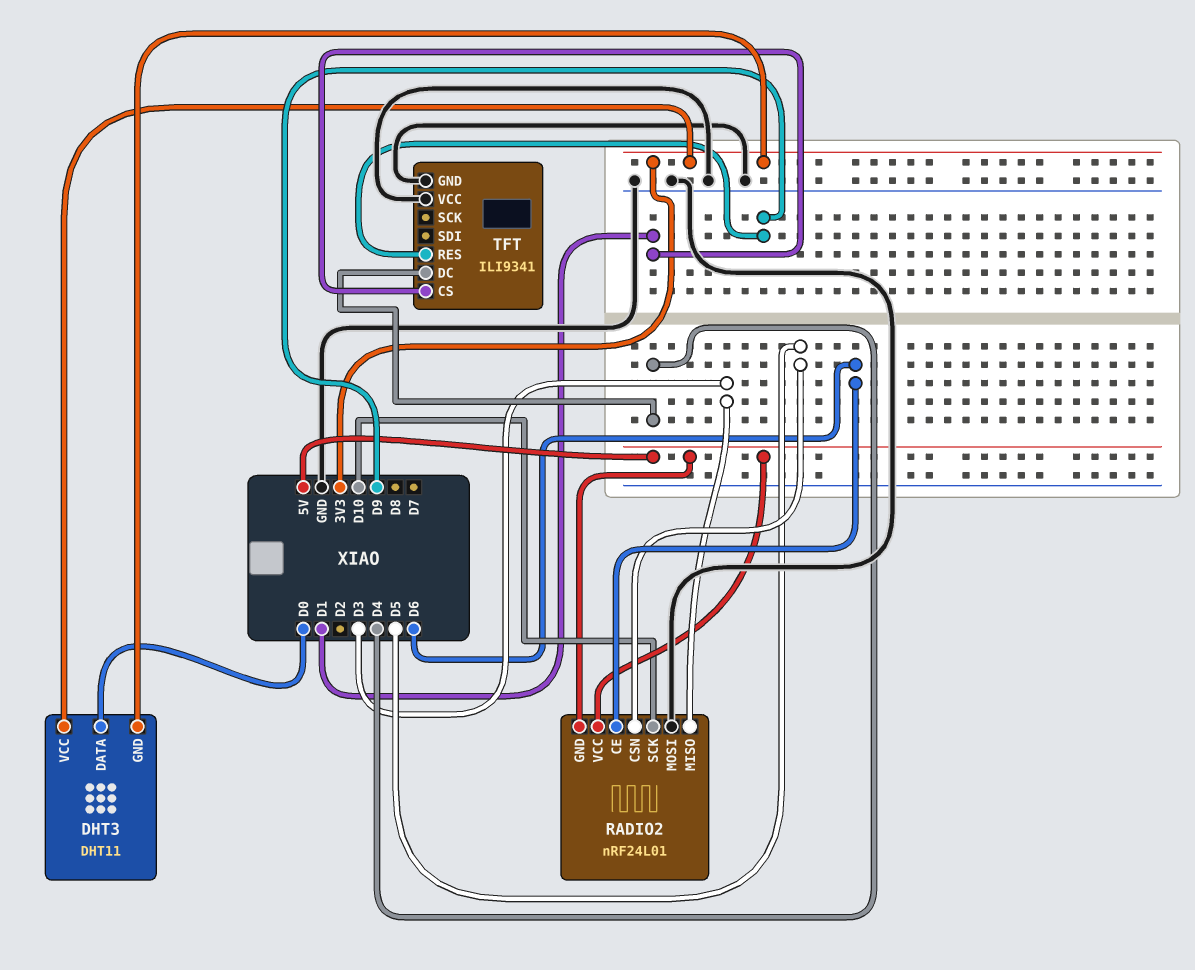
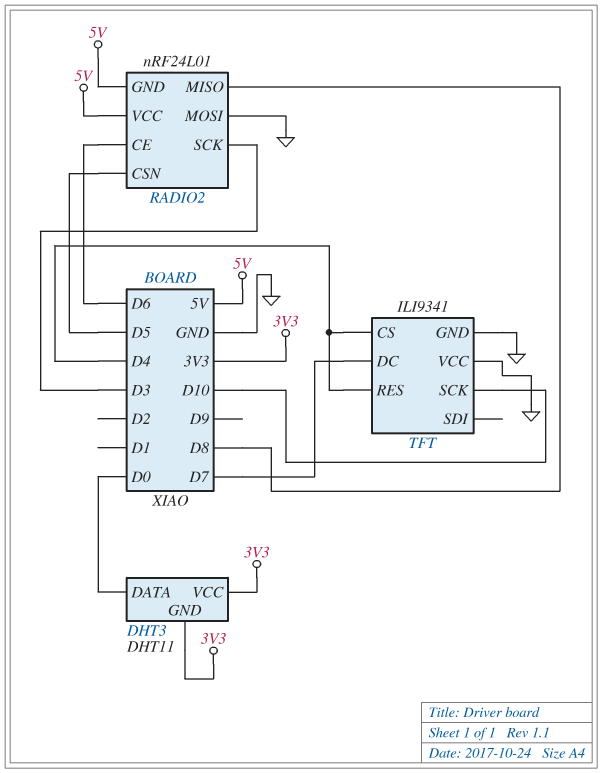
RADIO2 pin MISO: D3 -> D8
RADIO2 pin SCK: D10 -> D3
TFT pin CS: D1 -> D4
TFT pin DC: D4 -> D7
TFT pin RES: D9 -> D4
TFT pin SCK: none -> D10

